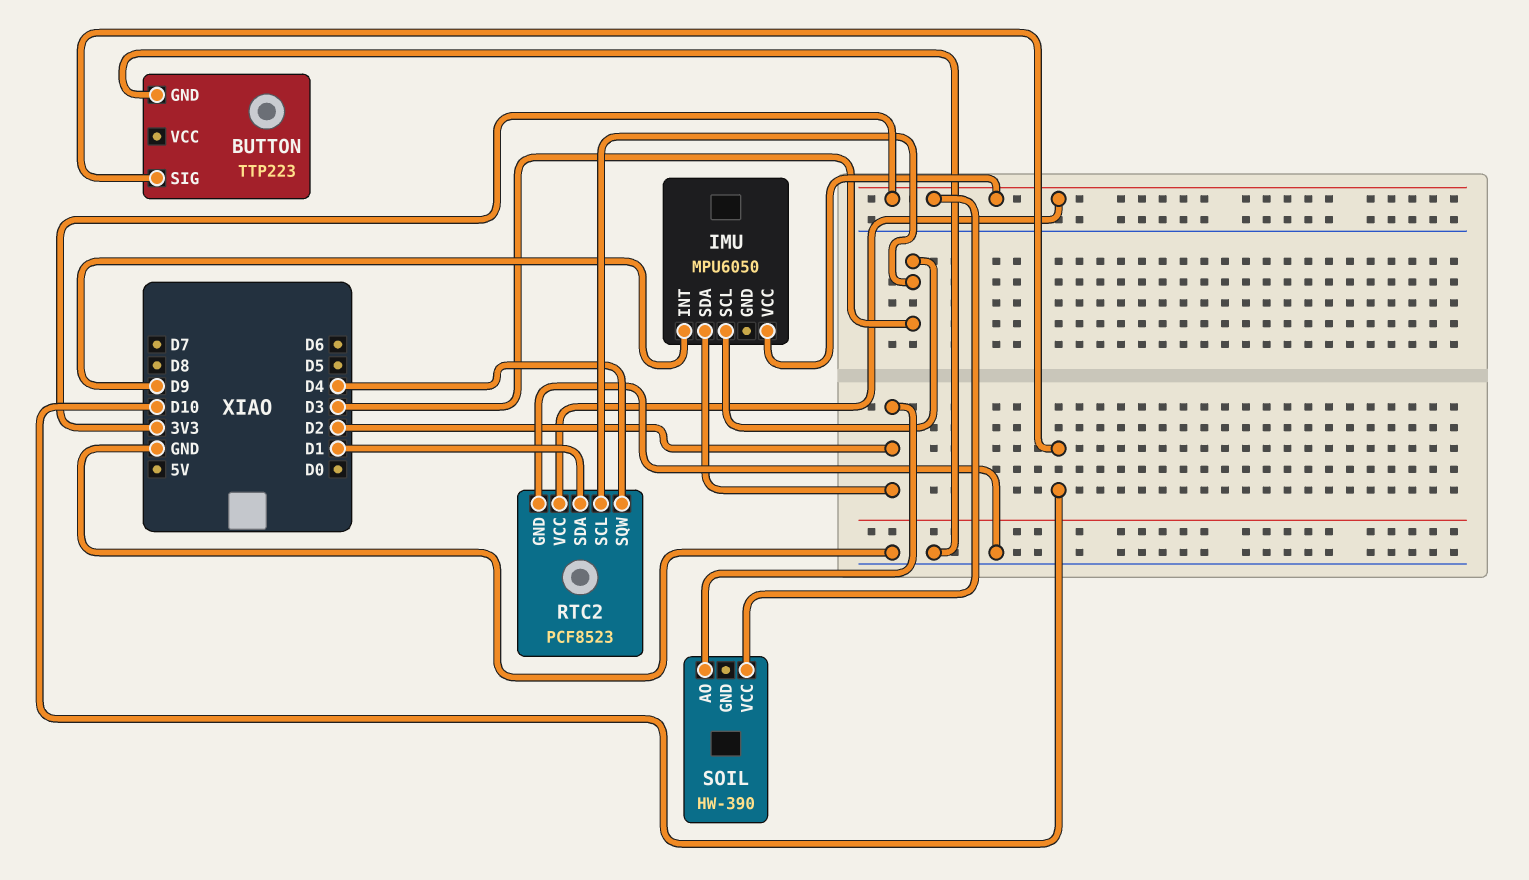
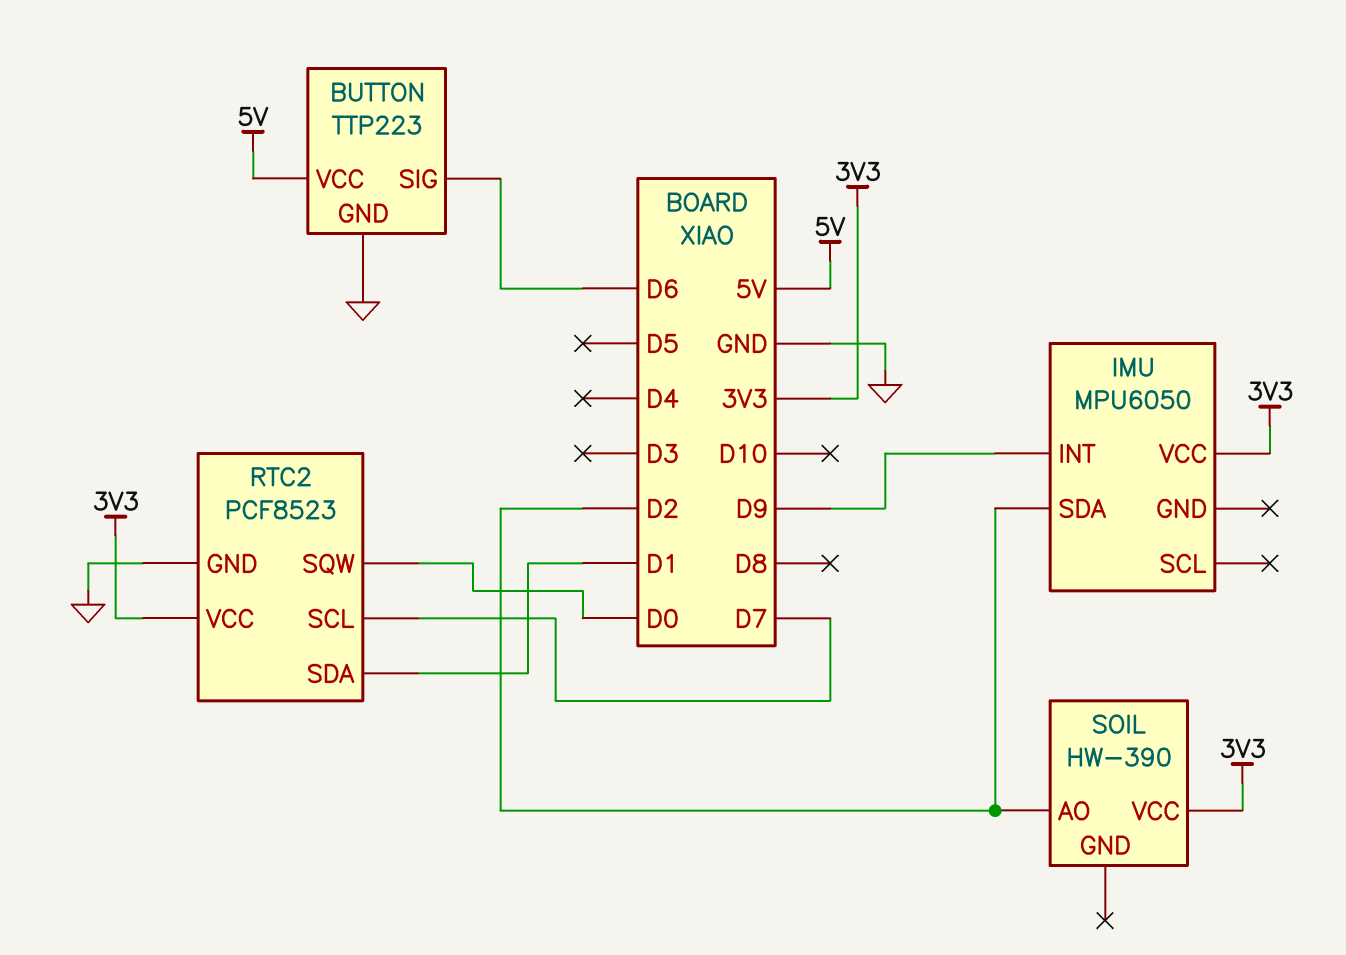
BUTTON pin SIG: D10 -> D6
BUTTON pin VCC: none -> 5V
IMU pin SCL: D3 -> none
RTC2 pin SCL: D3 -> D7
RTC2 pin SQW: D4 -> D0

